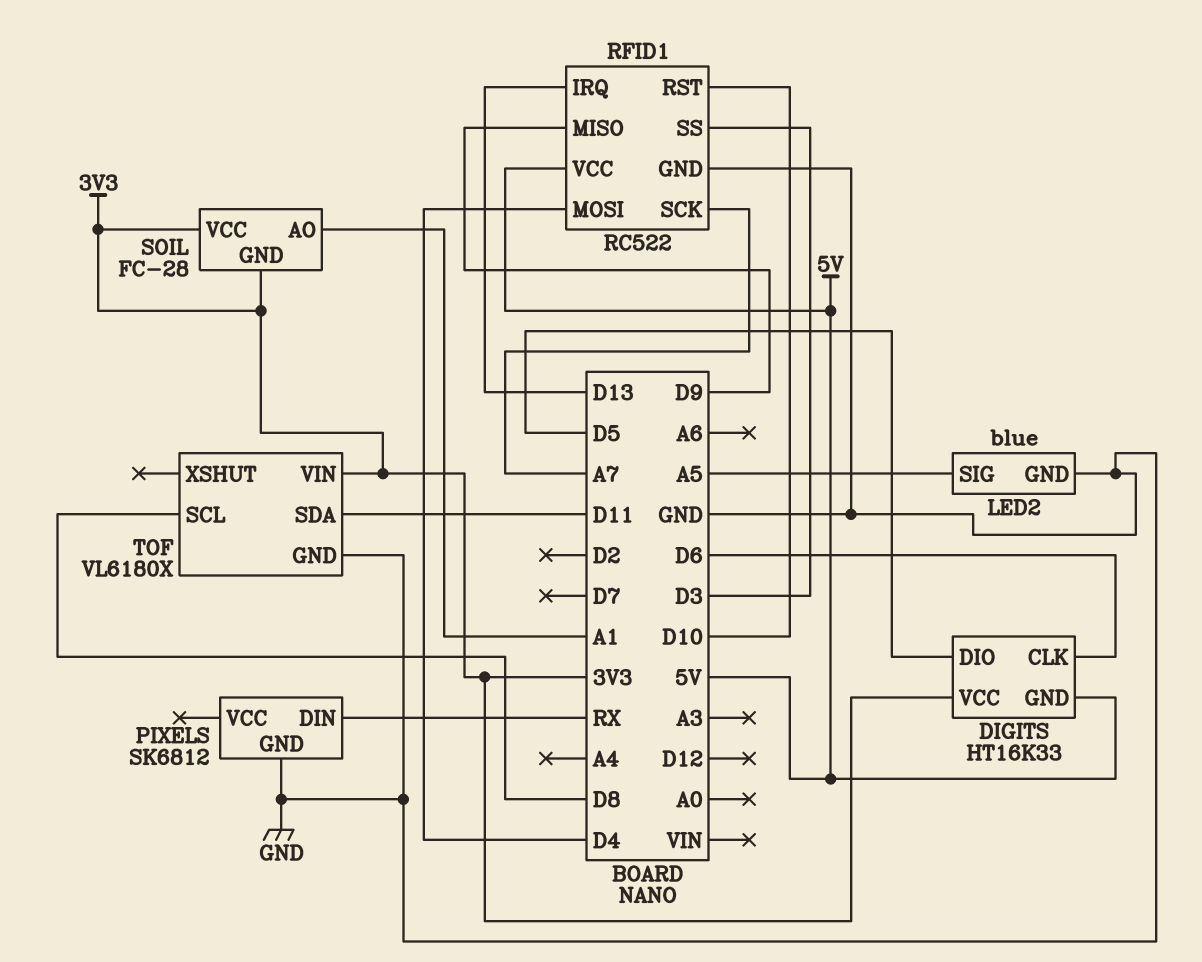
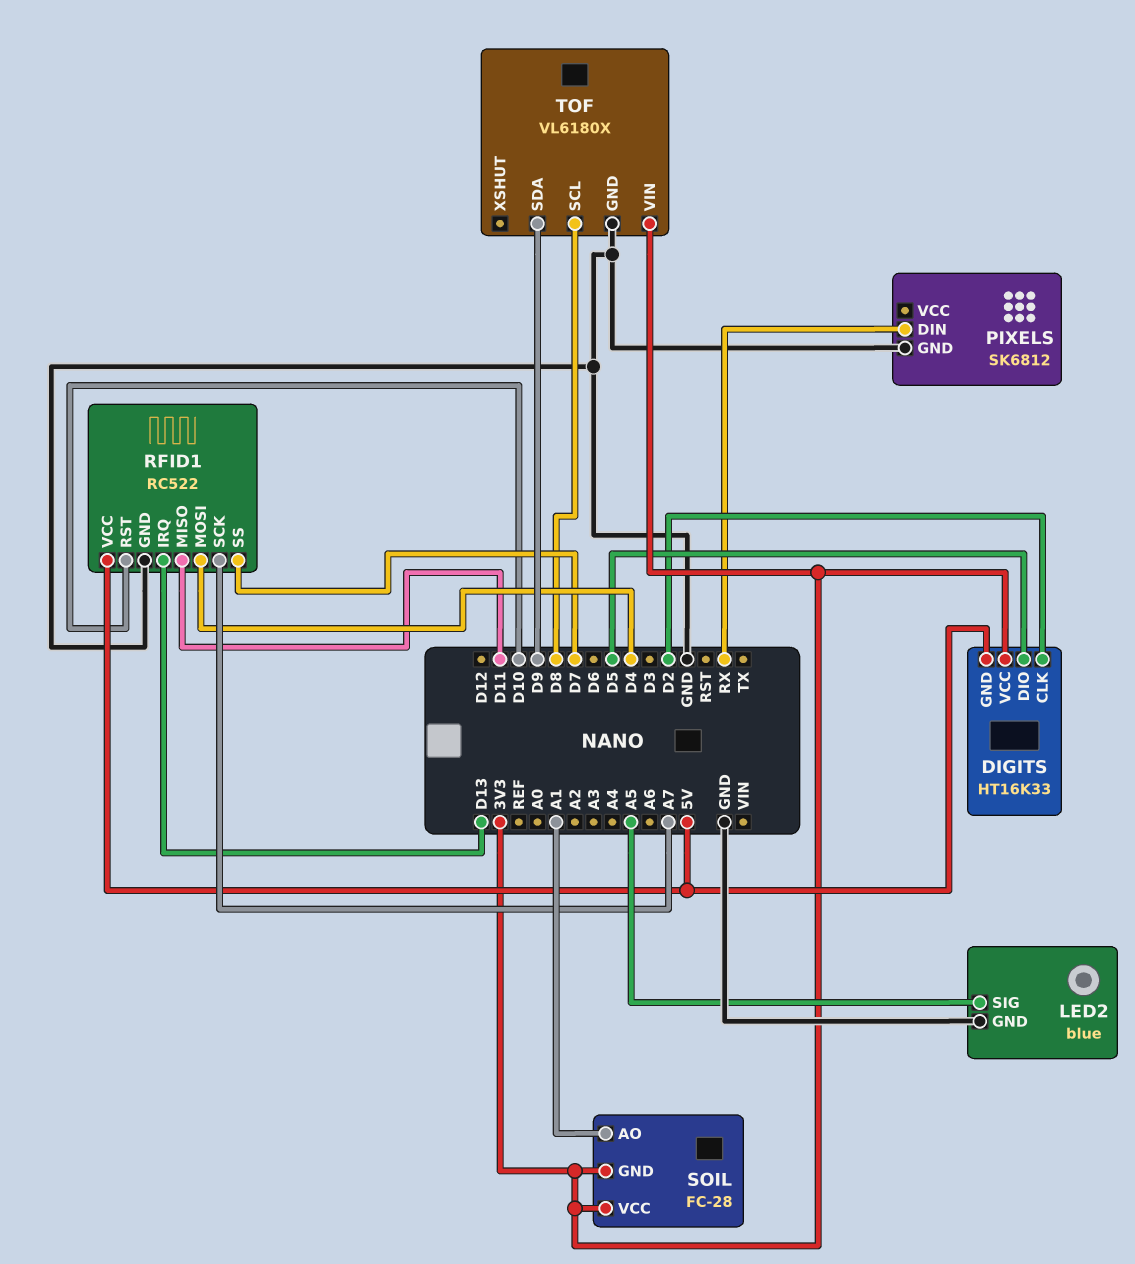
DIGITS pin CLK: D6 -> D2
RFID1 pin MISO: D9 -> D11
RFID1 pin SS: D3 -> D7
TOF pin SDA: D11 -> D9

